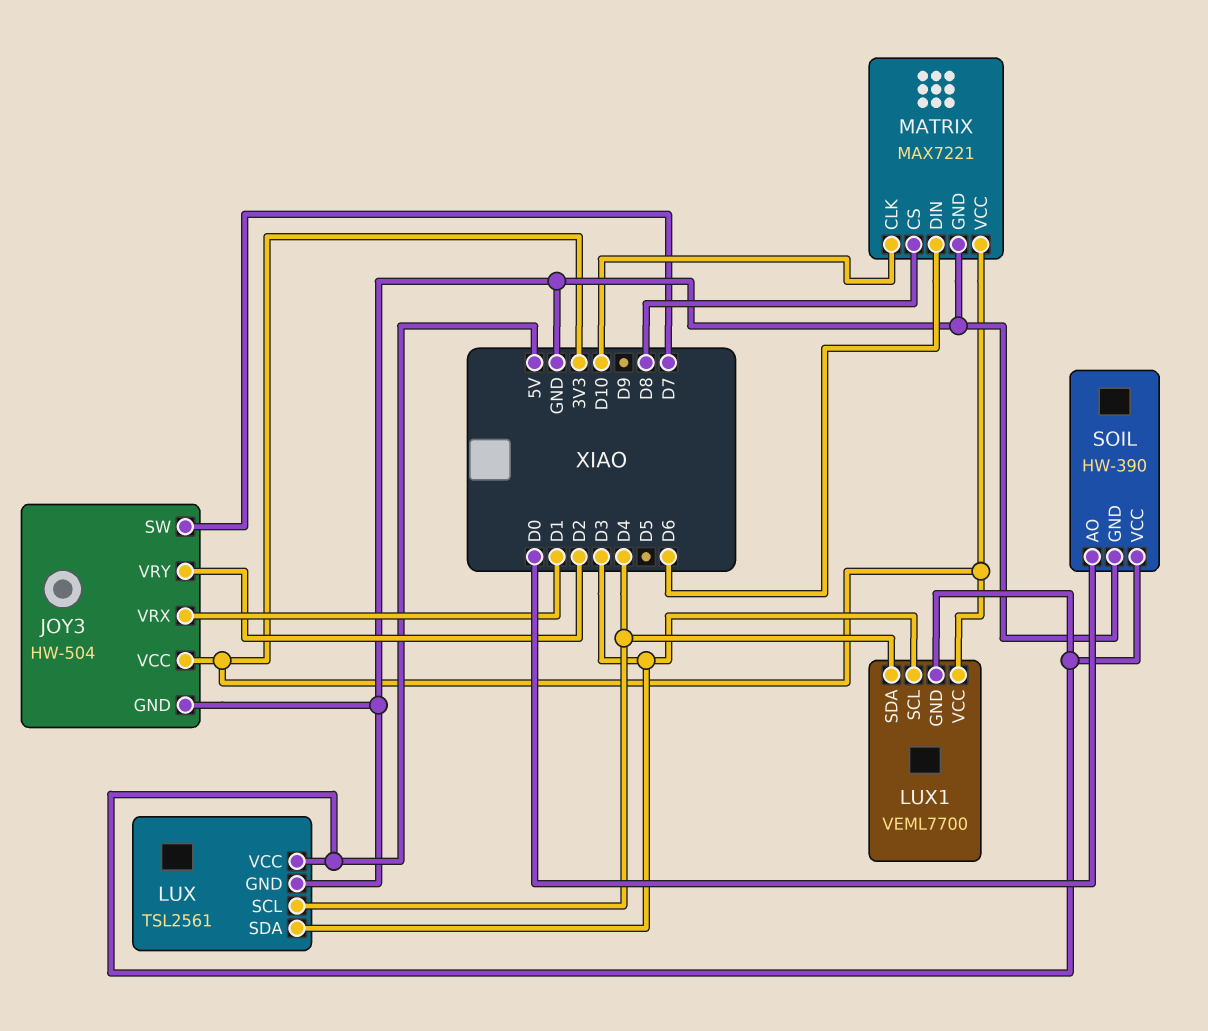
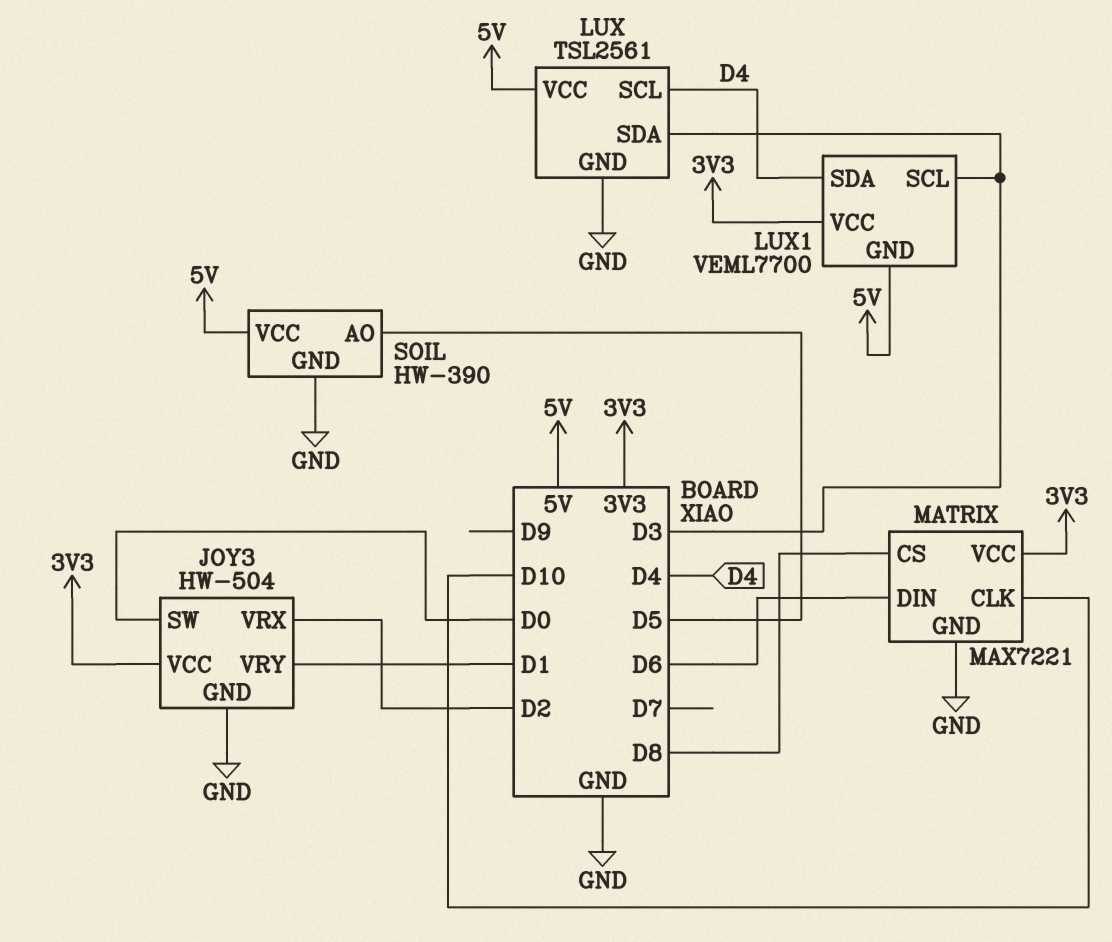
JOY3 pin SW: D7 -> D0
JOY3 pin VRX: D1 -> D2
JOY3 pin VRY: D2 -> D1
SOIL pin AO: D0 -> D5

